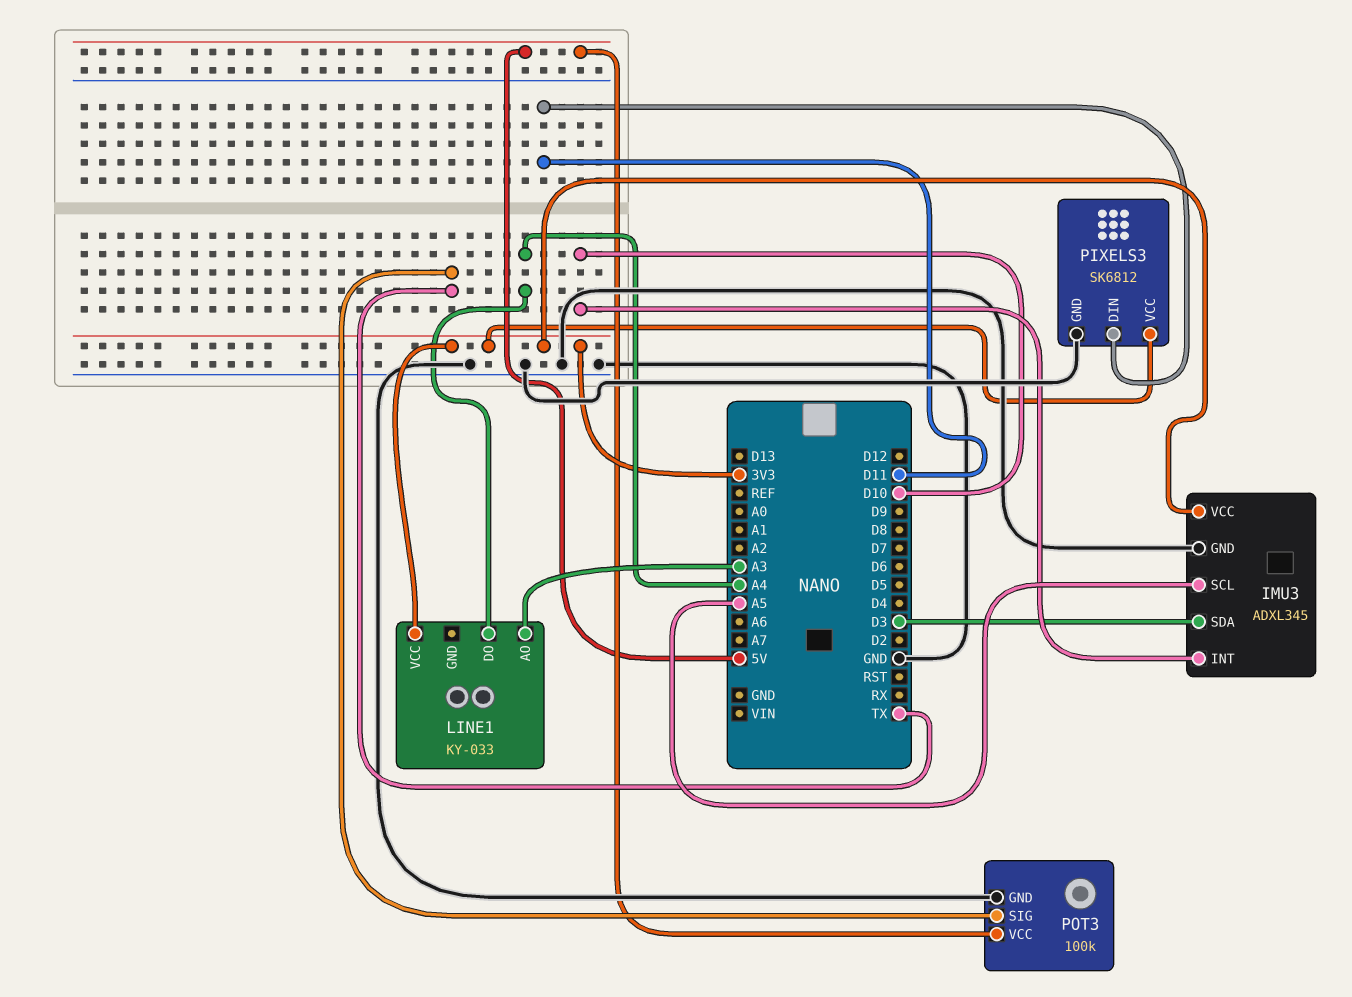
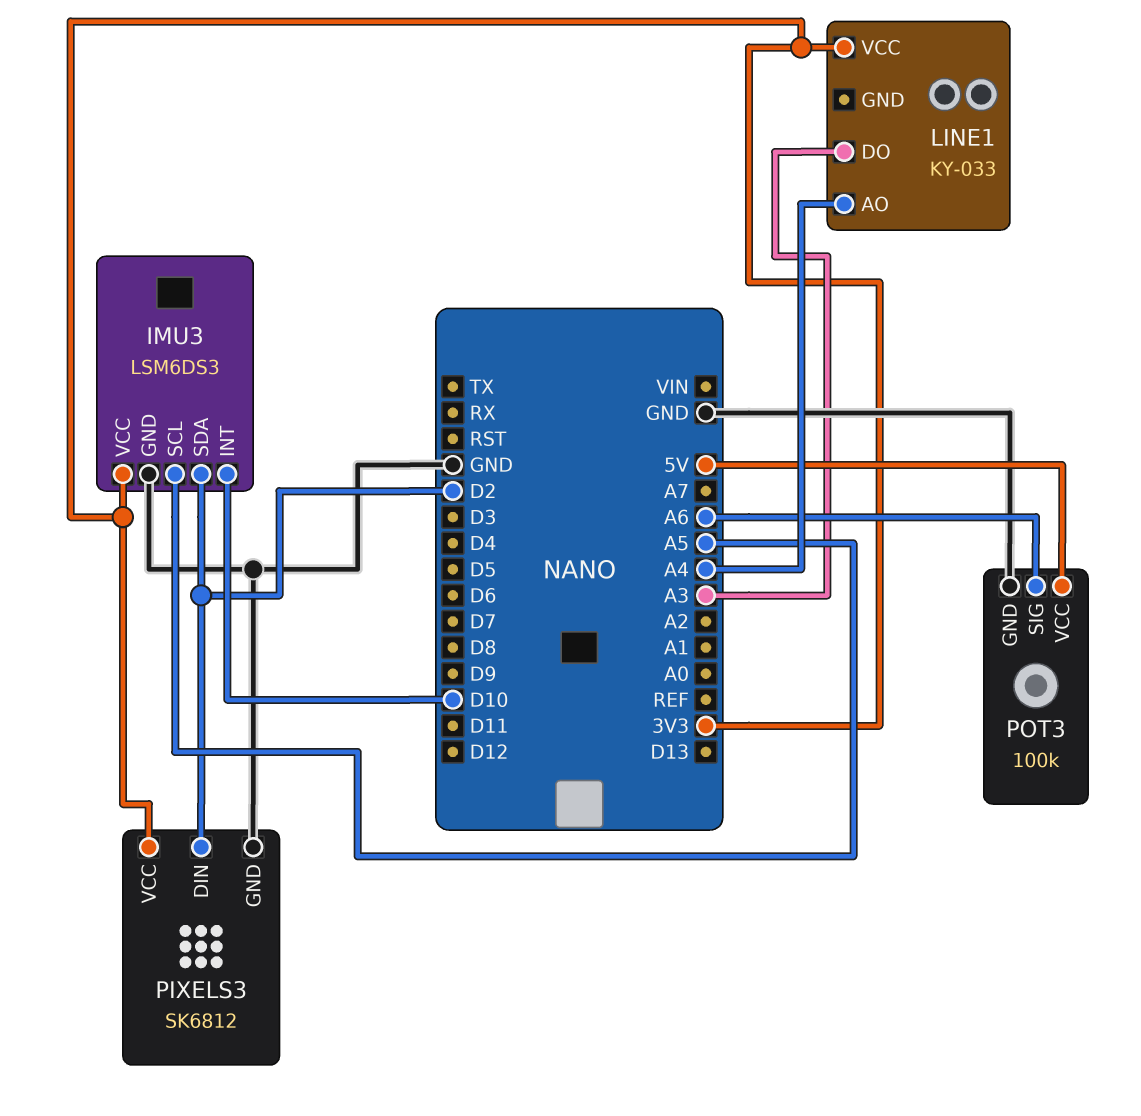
IMU3: ADXL345 -> LSM6DS3
IMU3 pin SDA: D3 -> D2
LINE1 pin AO: A3 -> A4
LINE1 pin DO: A4 -> A3
PIXELS3 pin DIN: D11 -> D2
POT3 pin SIG: TX -> A6

